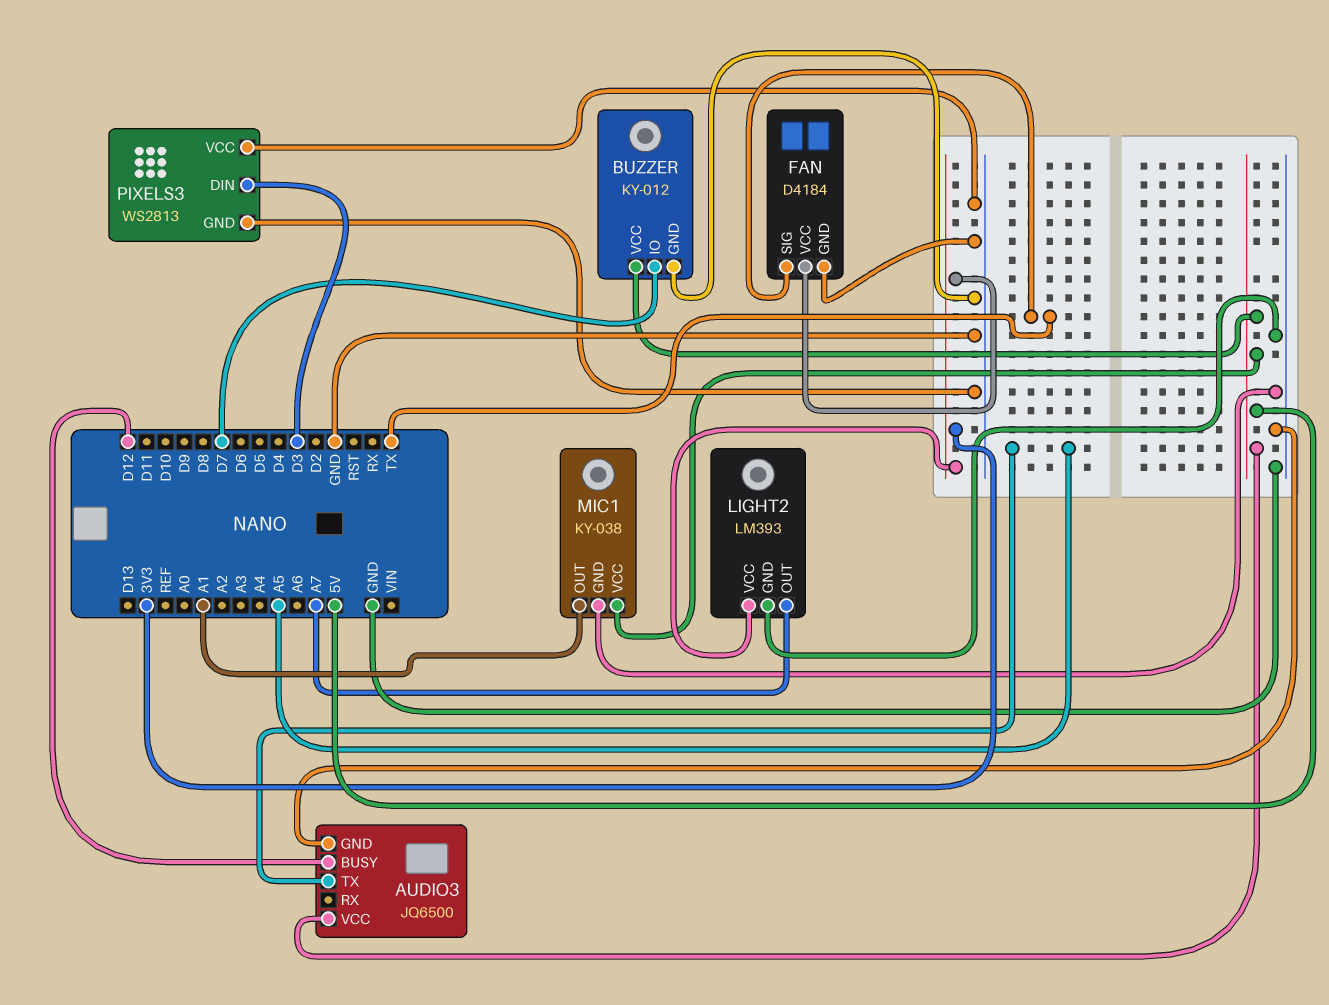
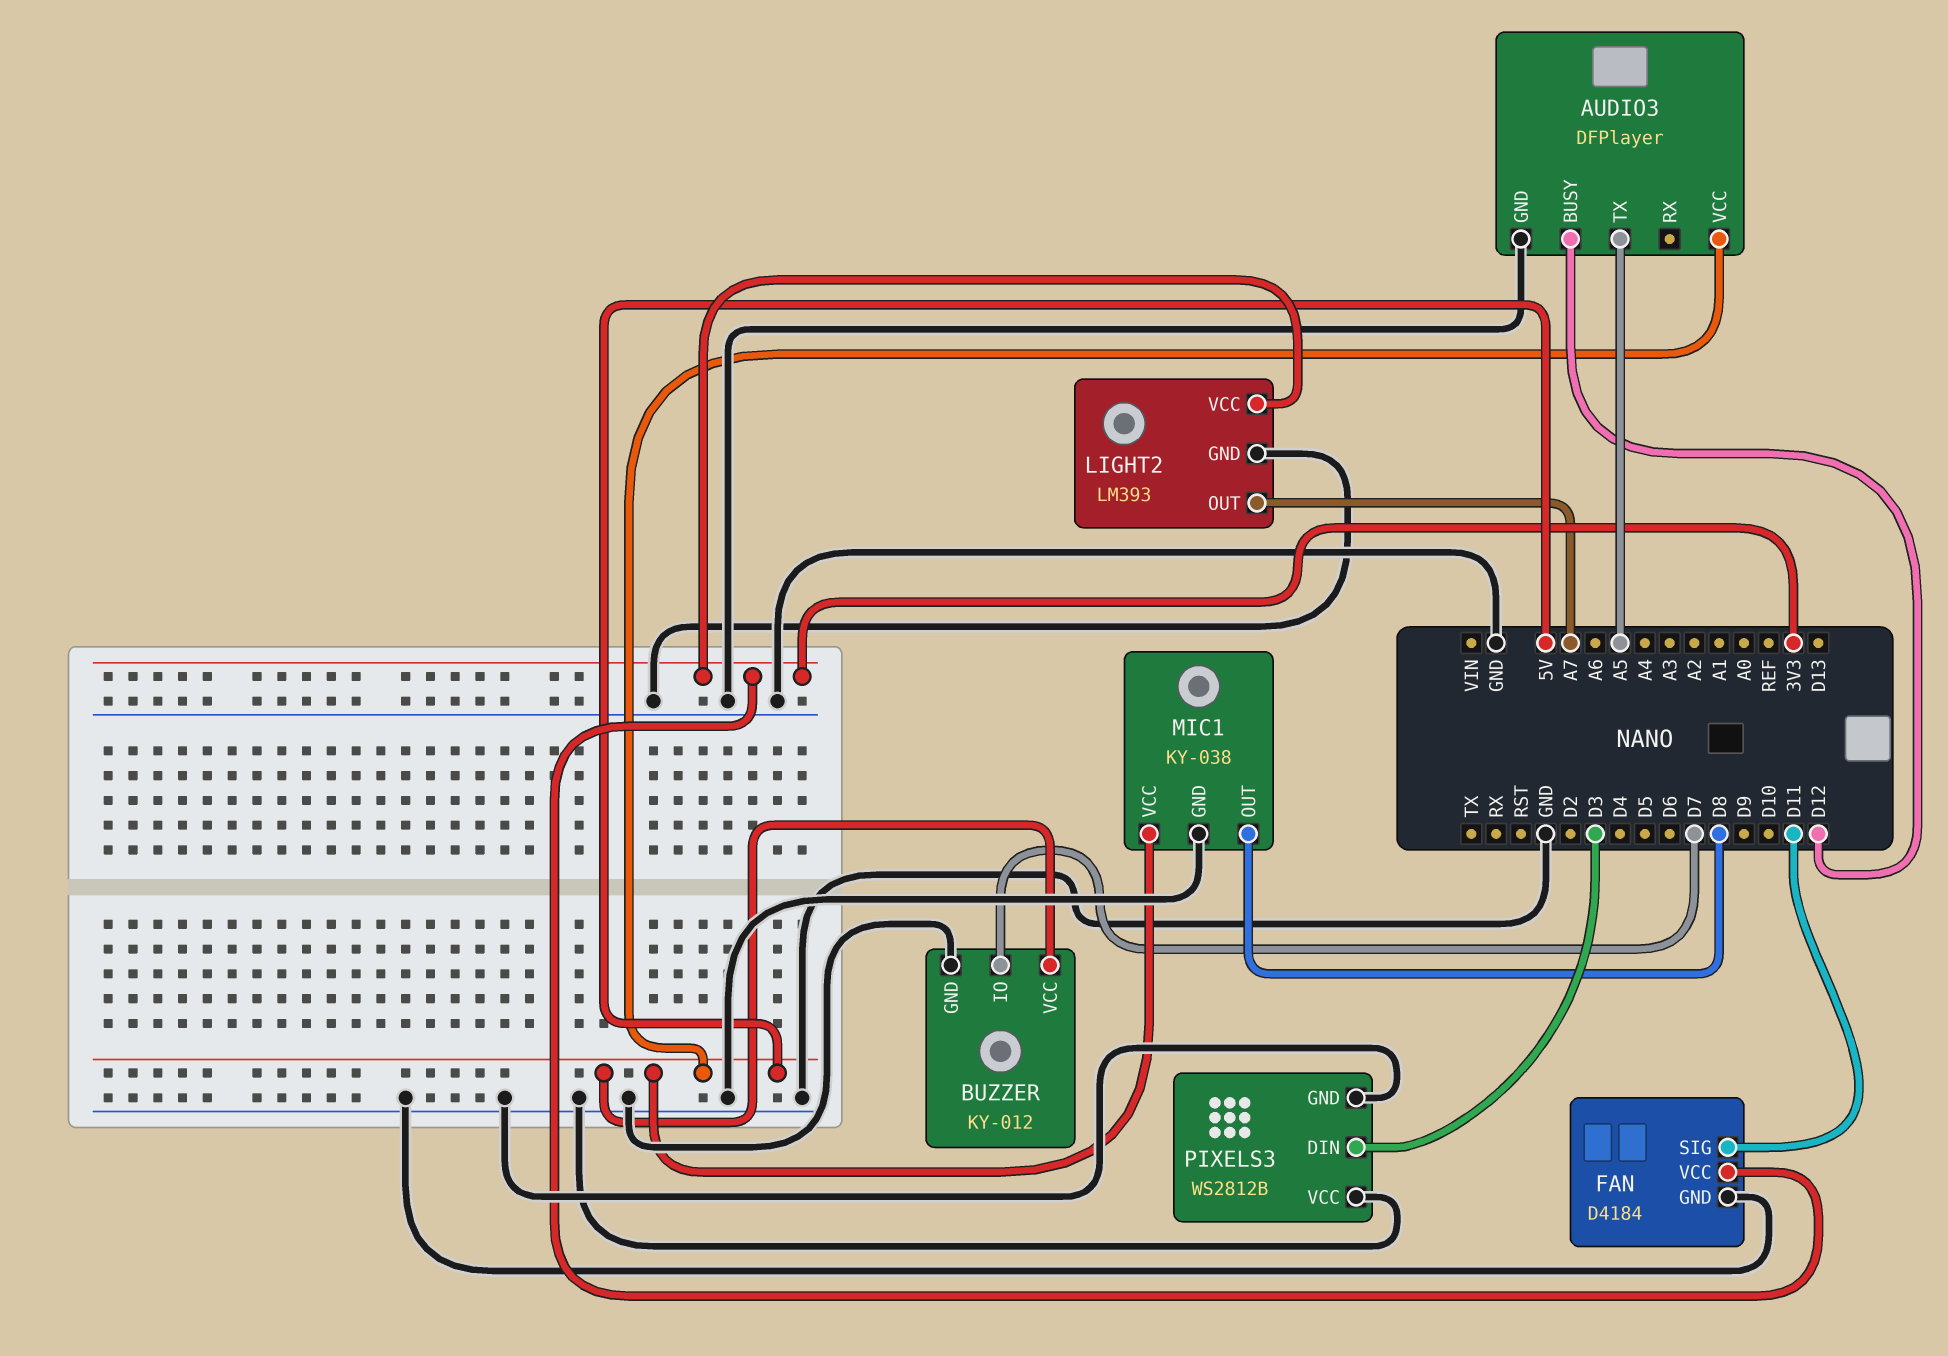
AUDIO3: JQ6500 -> DFPlayer
FAN pin SIG: TX -> D11
MIC1 pin OUT: A1 -> D8
PIXELS3: WS2813 -> WS2812B

